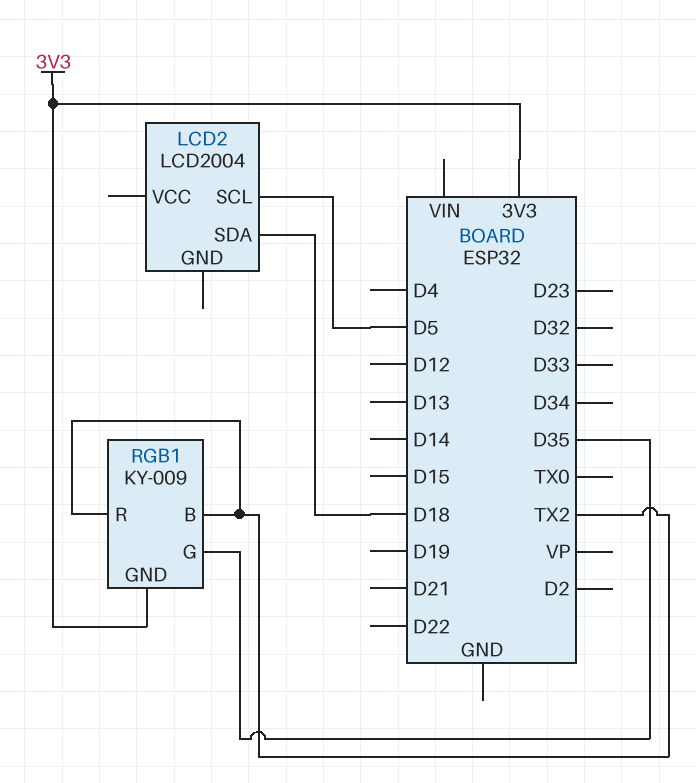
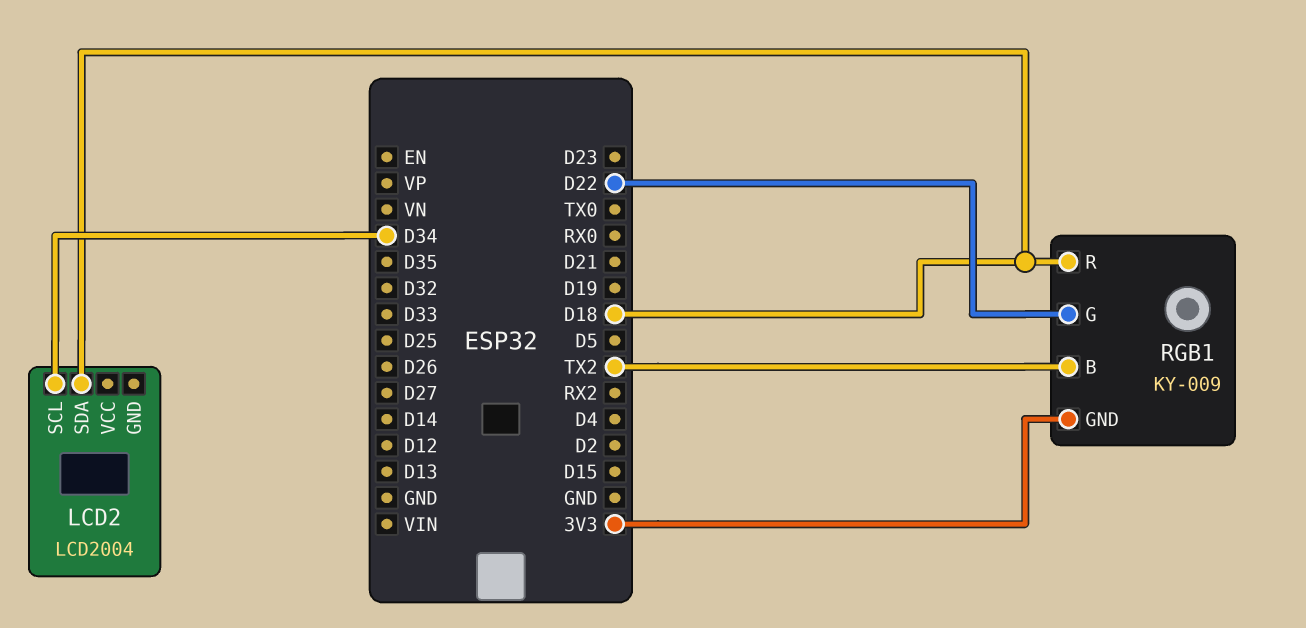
LCD2 pin SCL: D5 -> D34
RGB1 pin G: D35 -> D22
RGB1 pin R: TX2 -> D18

